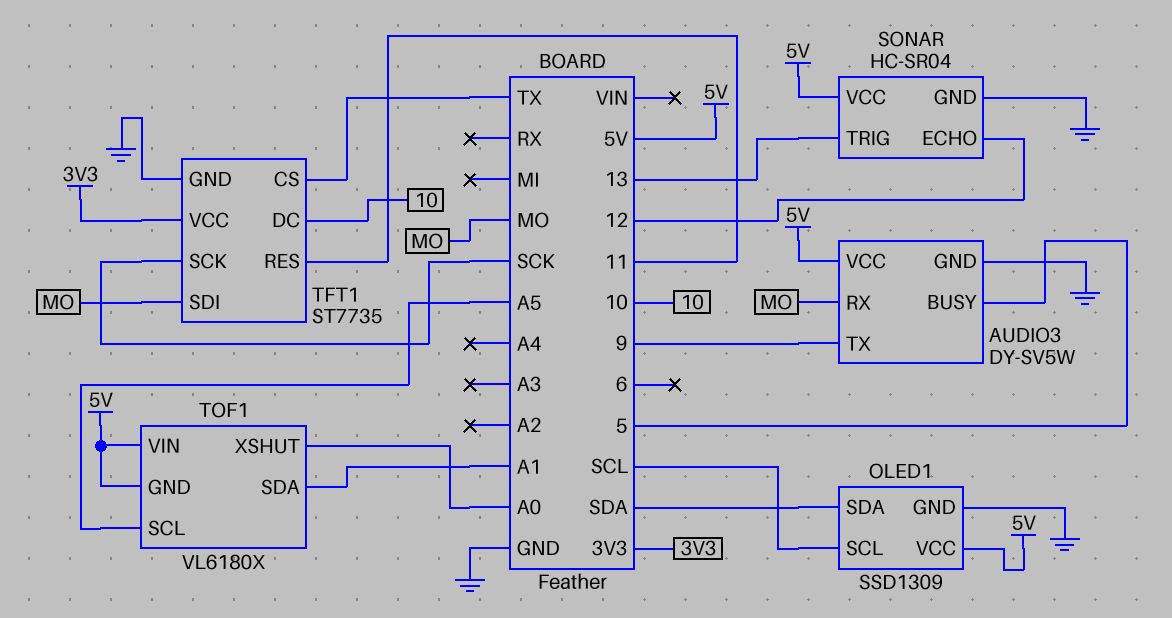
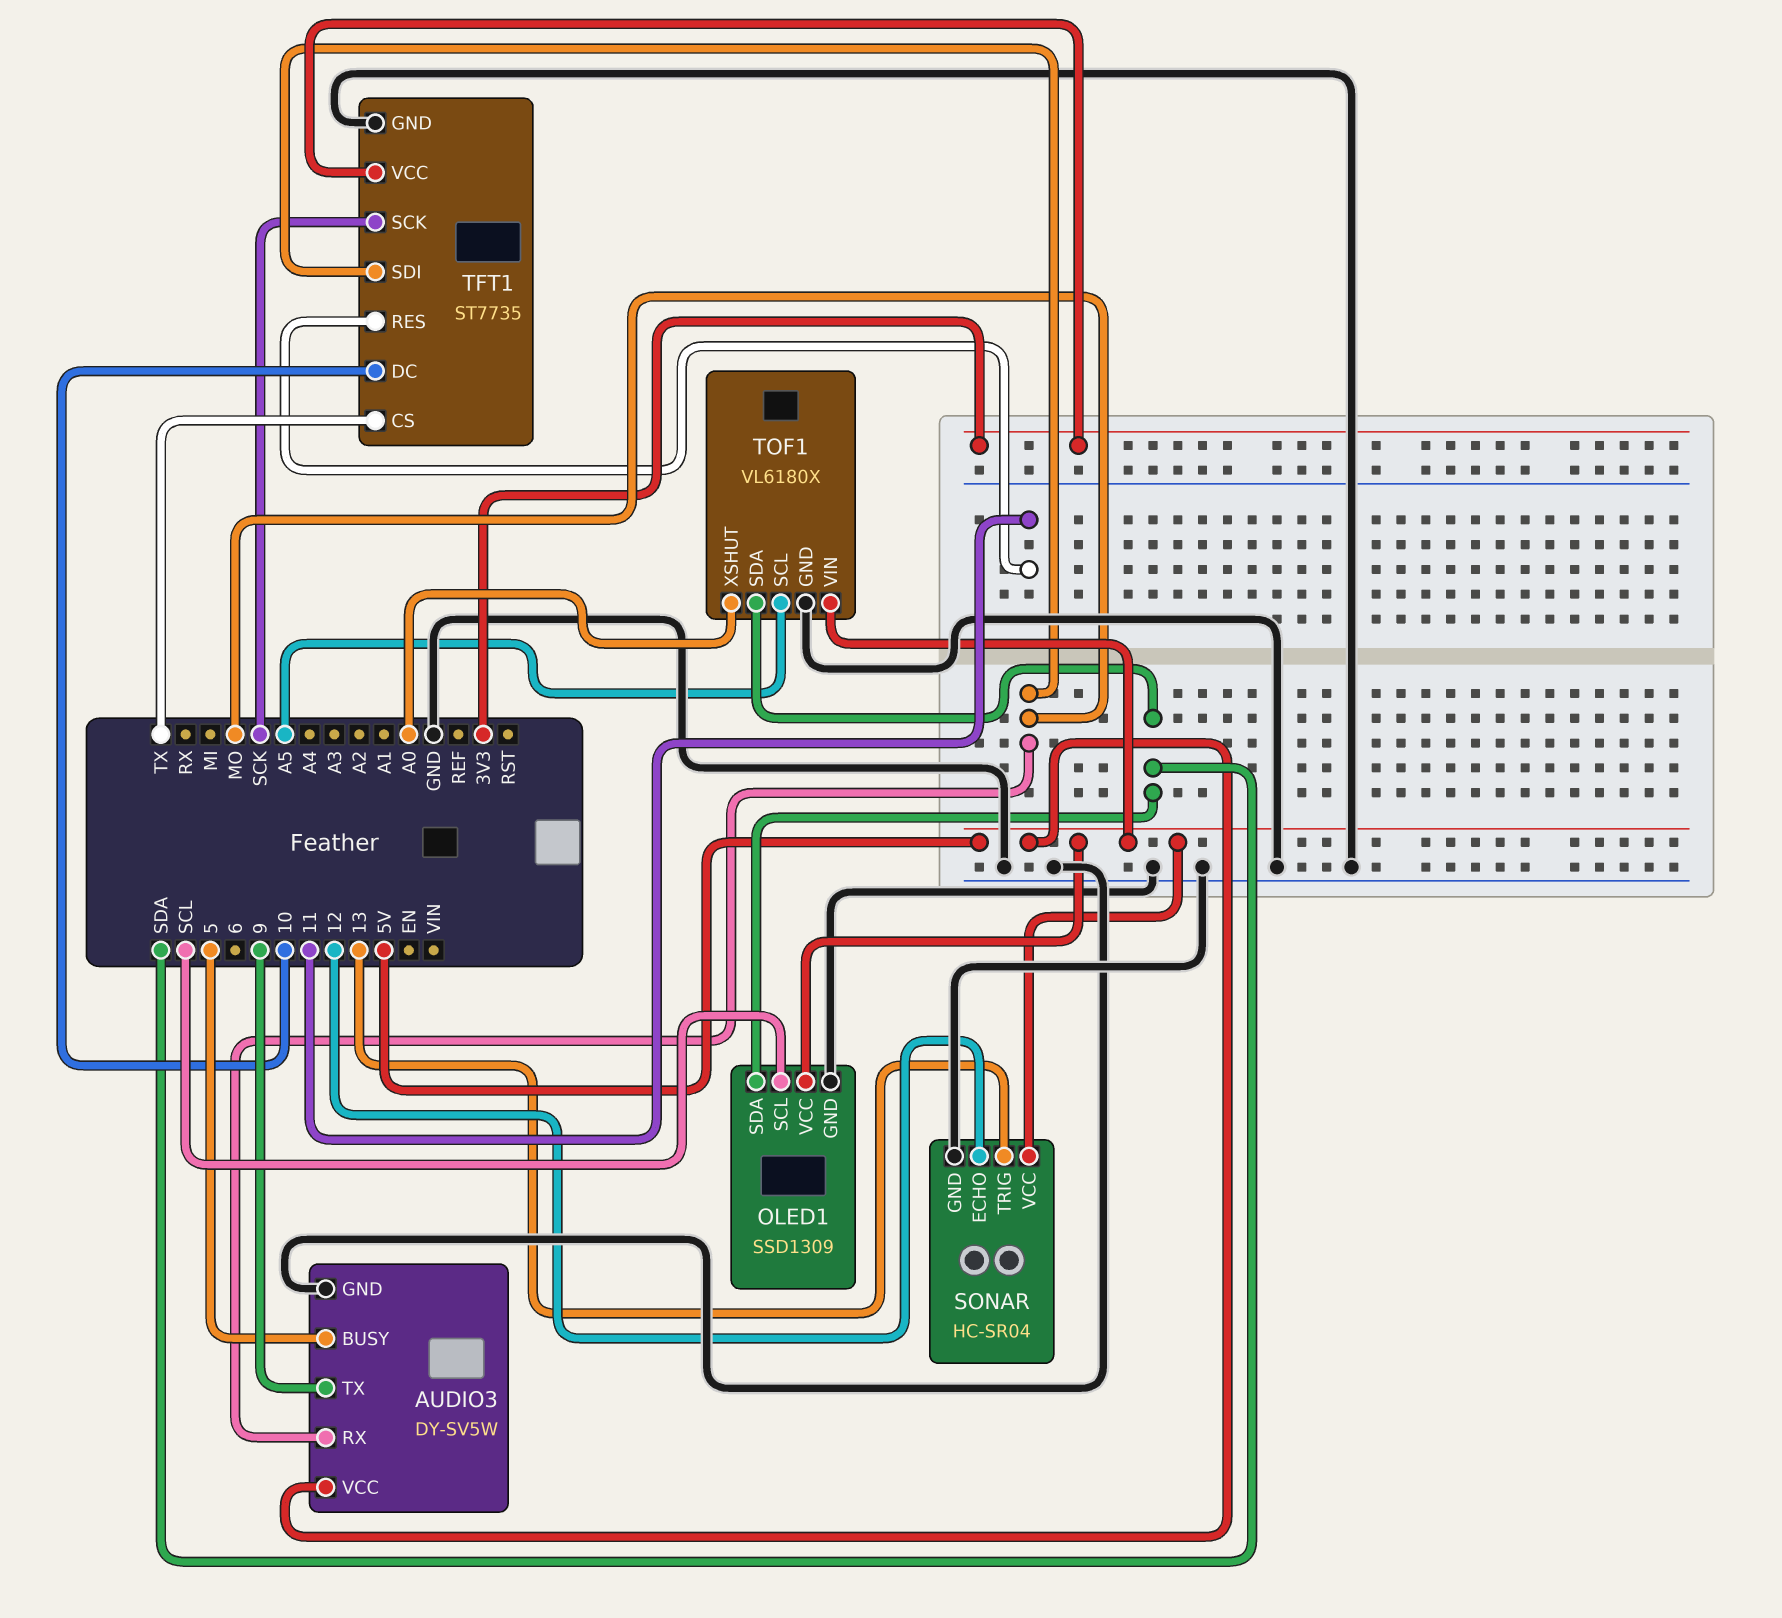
TOF1 pin GND: 5V -> GND
TOF1 pin SDA: A1 -> SDA

